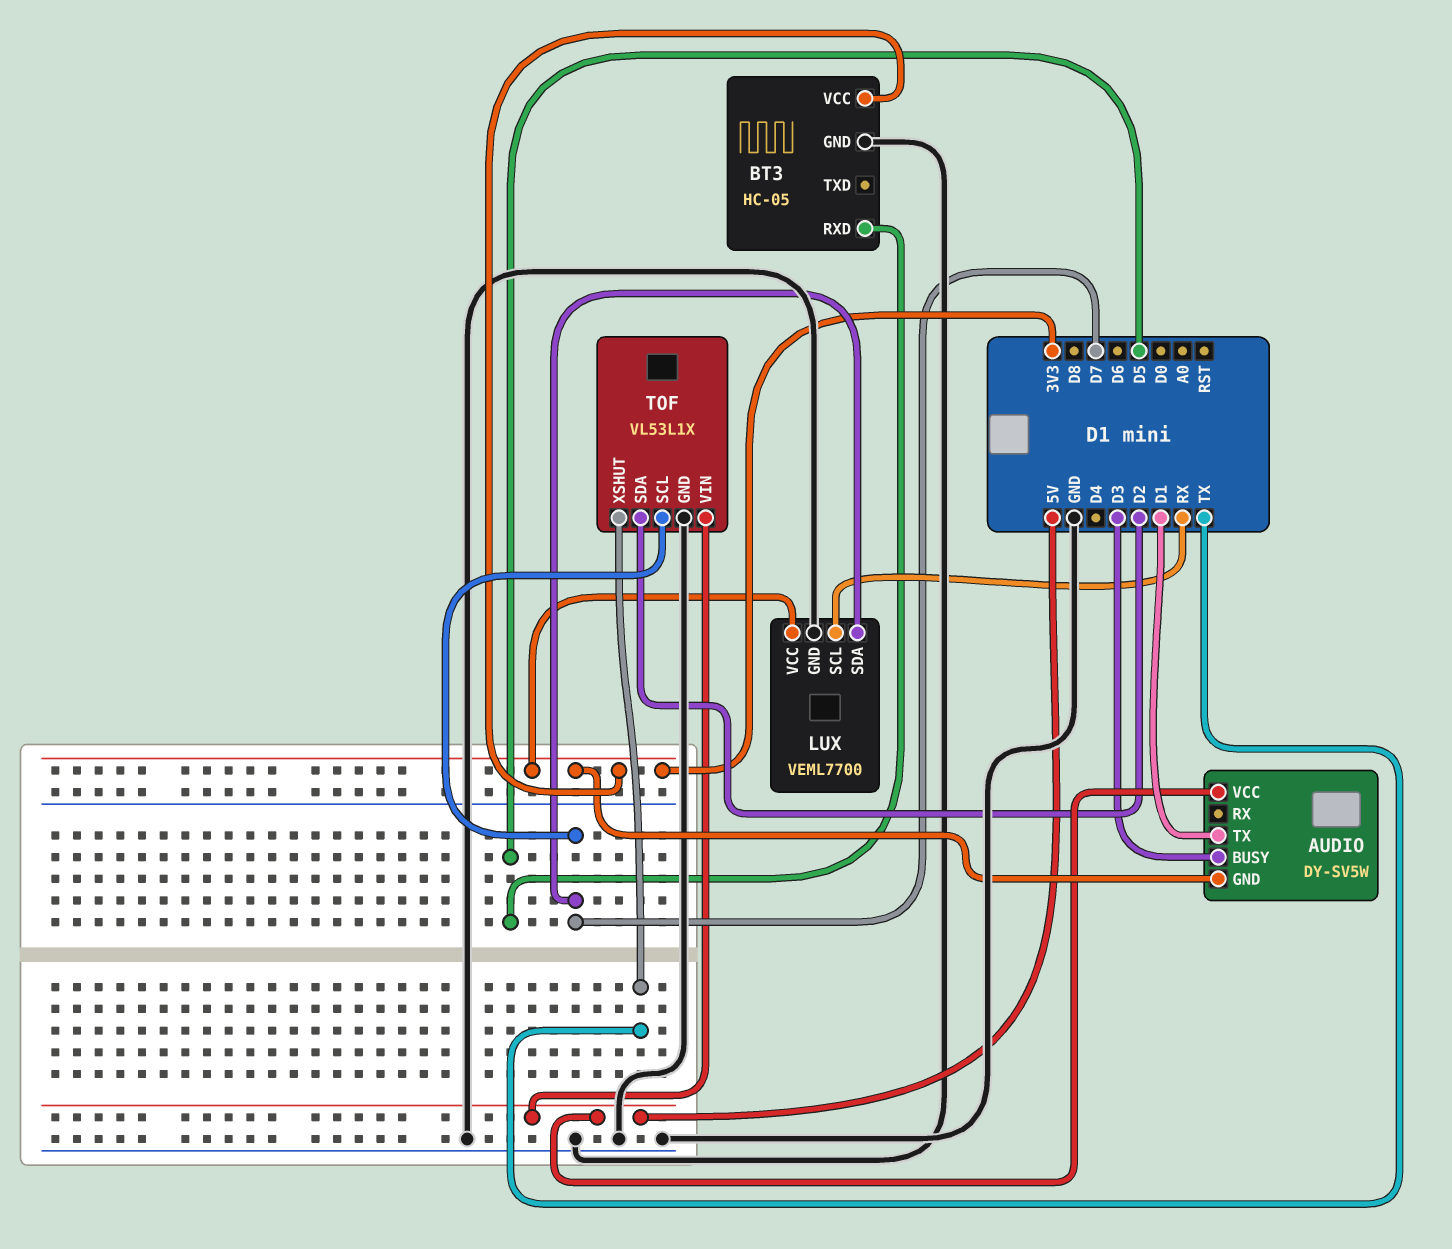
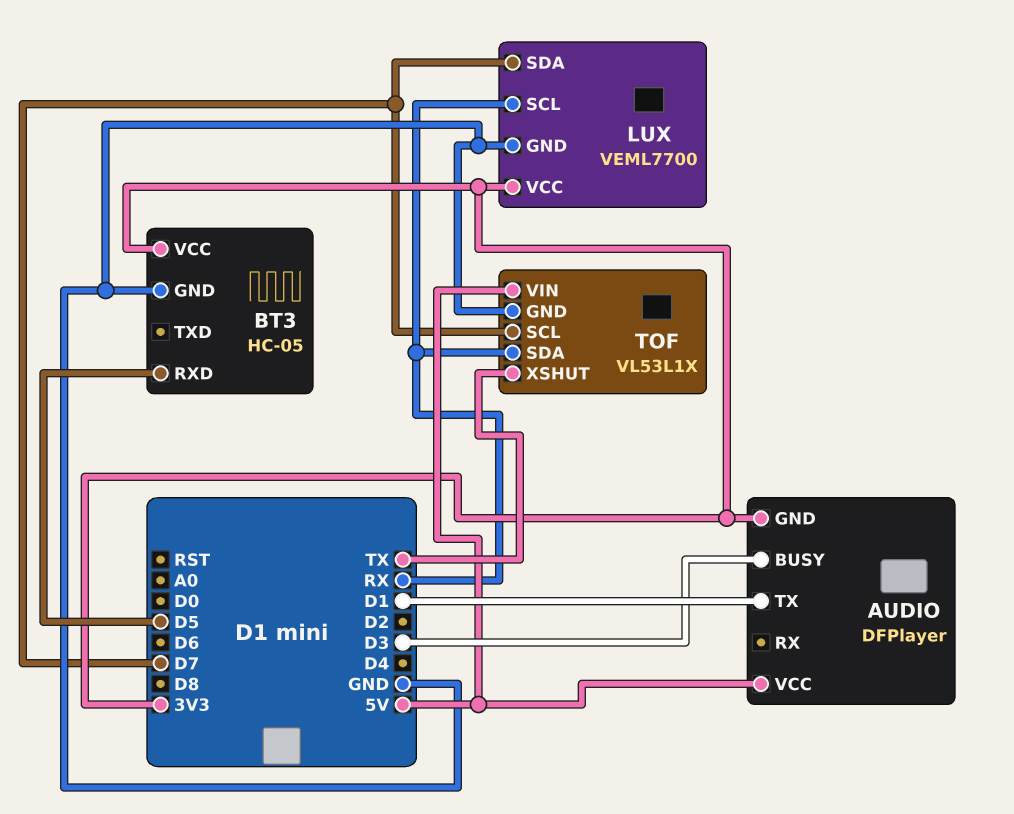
AUDIO: DY-SV5W -> DFPlayer
TOF pin SDA: D2 -> RX

